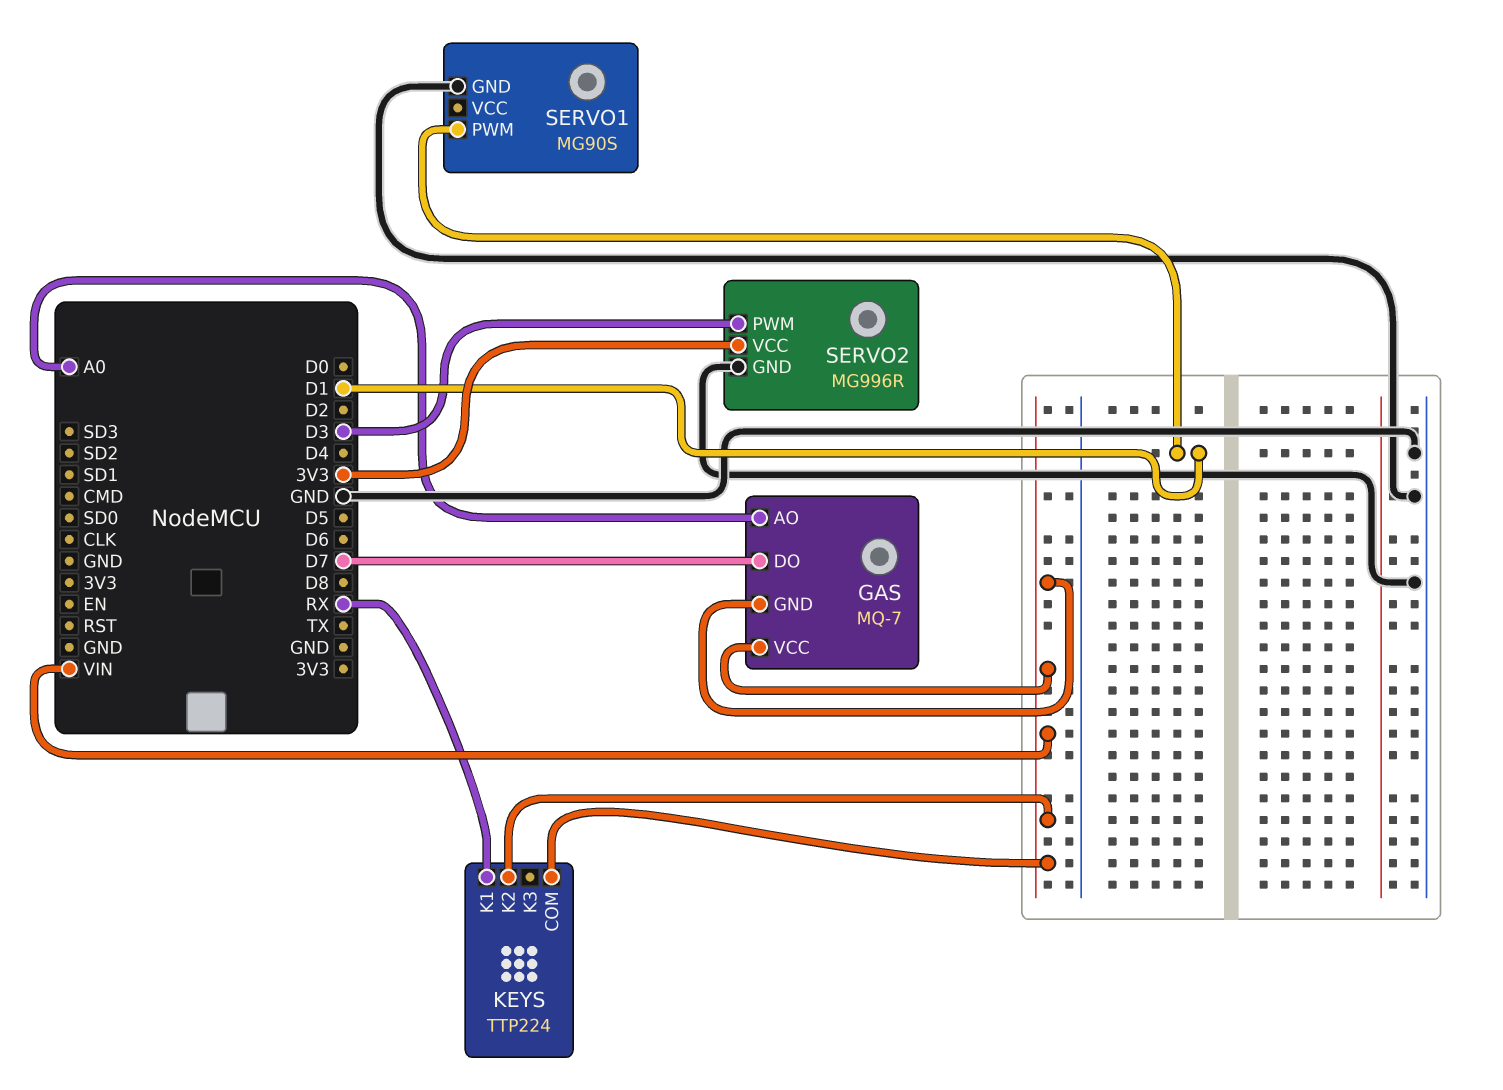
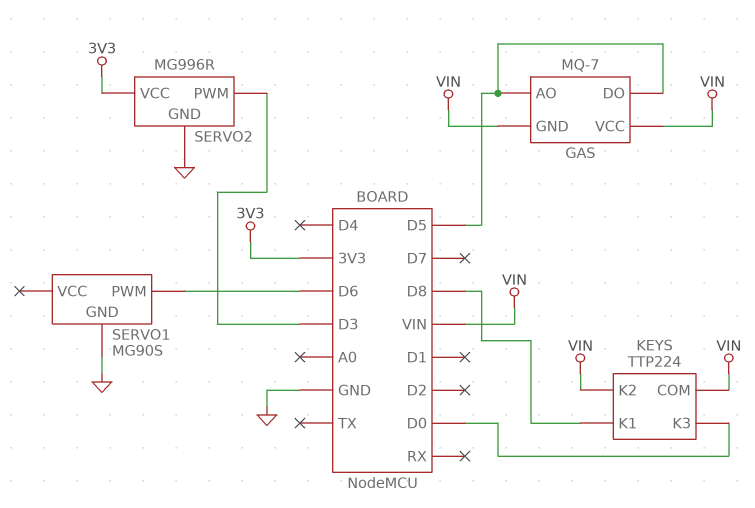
GAS pin AO: A0 -> D5
GAS pin DO: D7 -> D5
KEYS pin K1: RX -> D8
KEYS pin K3: none -> D0
SERVO1 pin PWM: D1 -> D6

